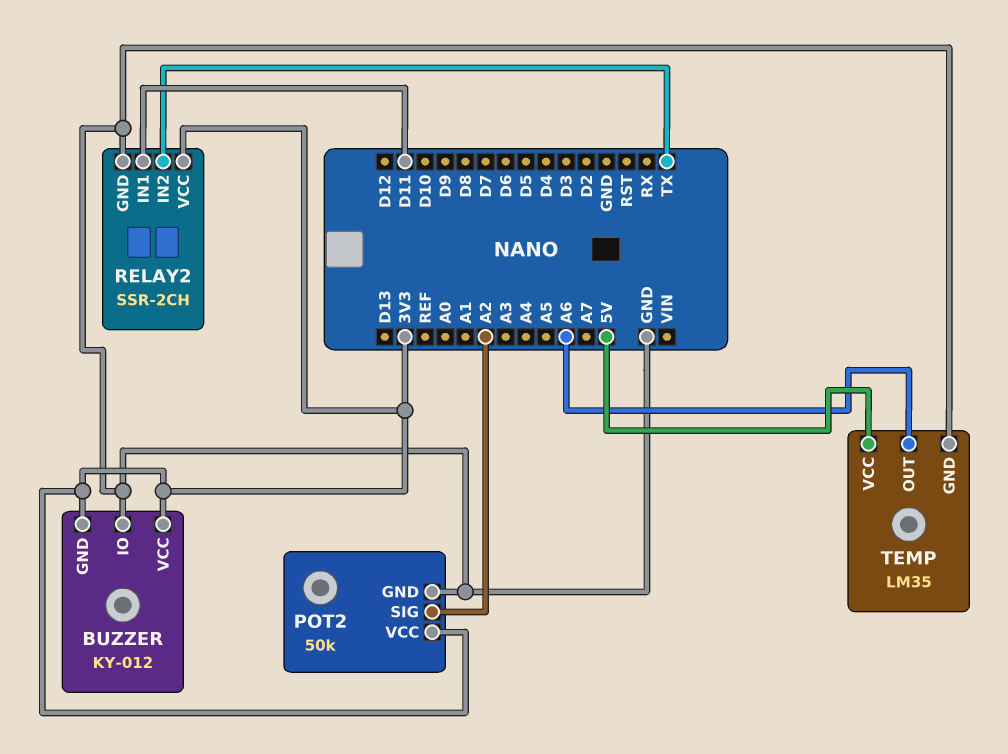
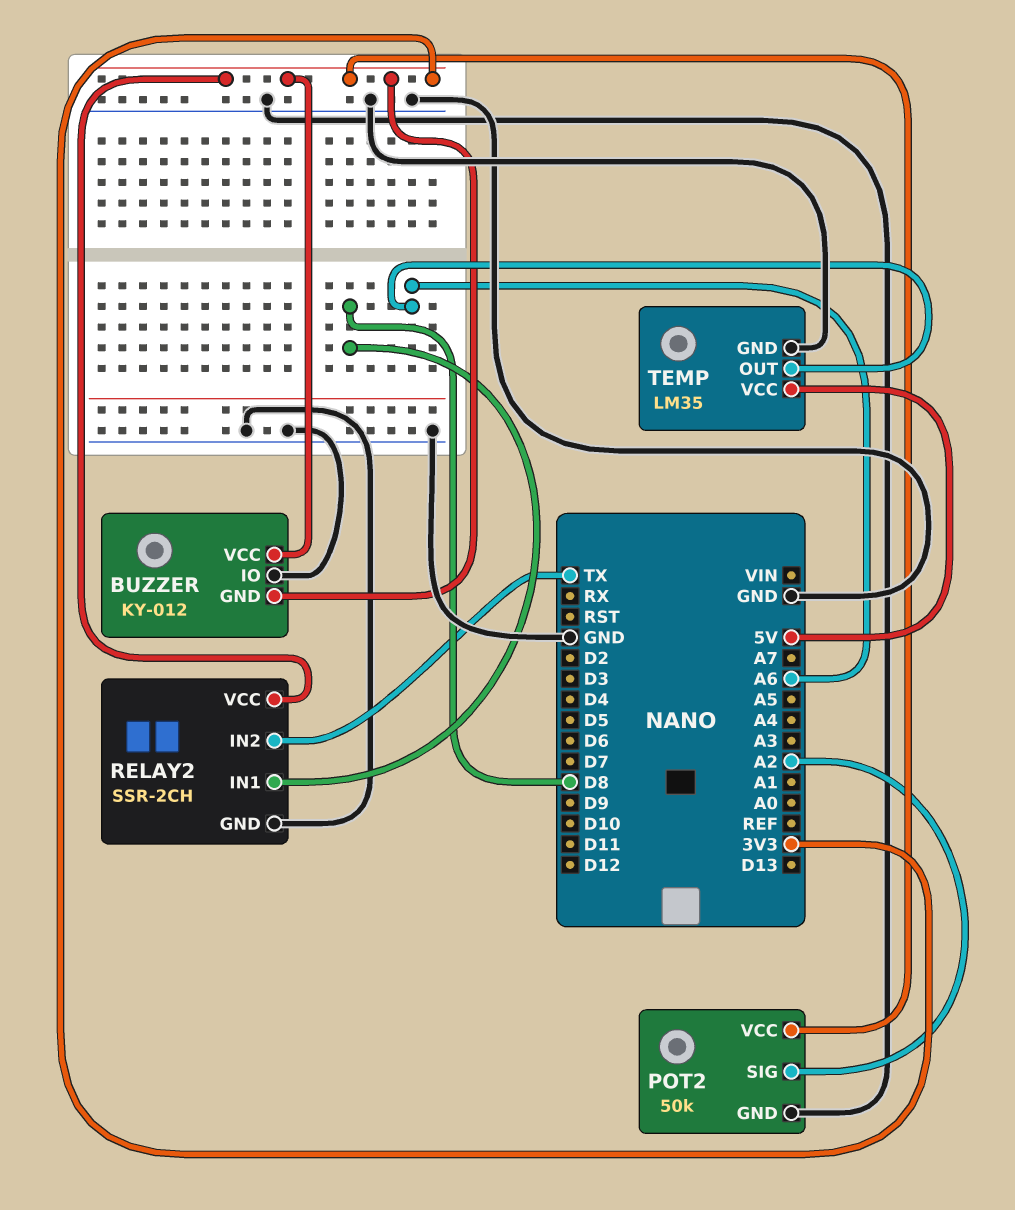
RELAY2 pin IN1: D11 -> D8

